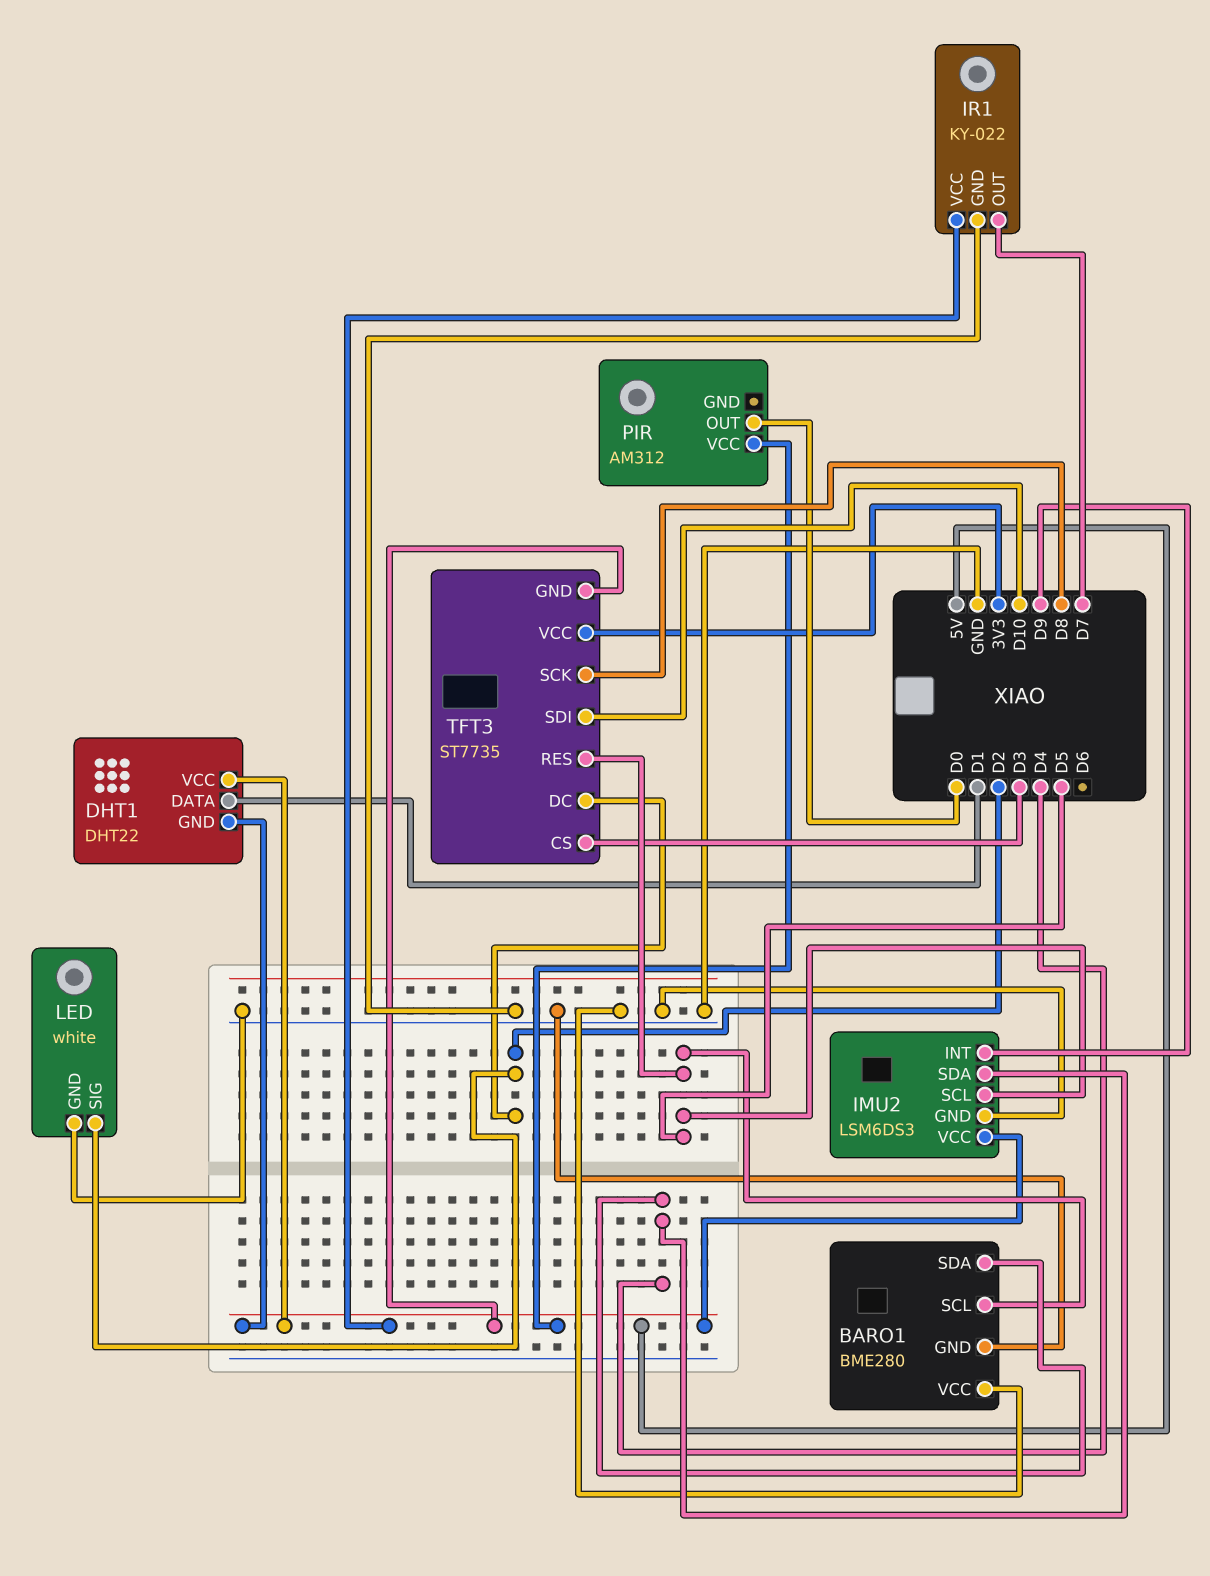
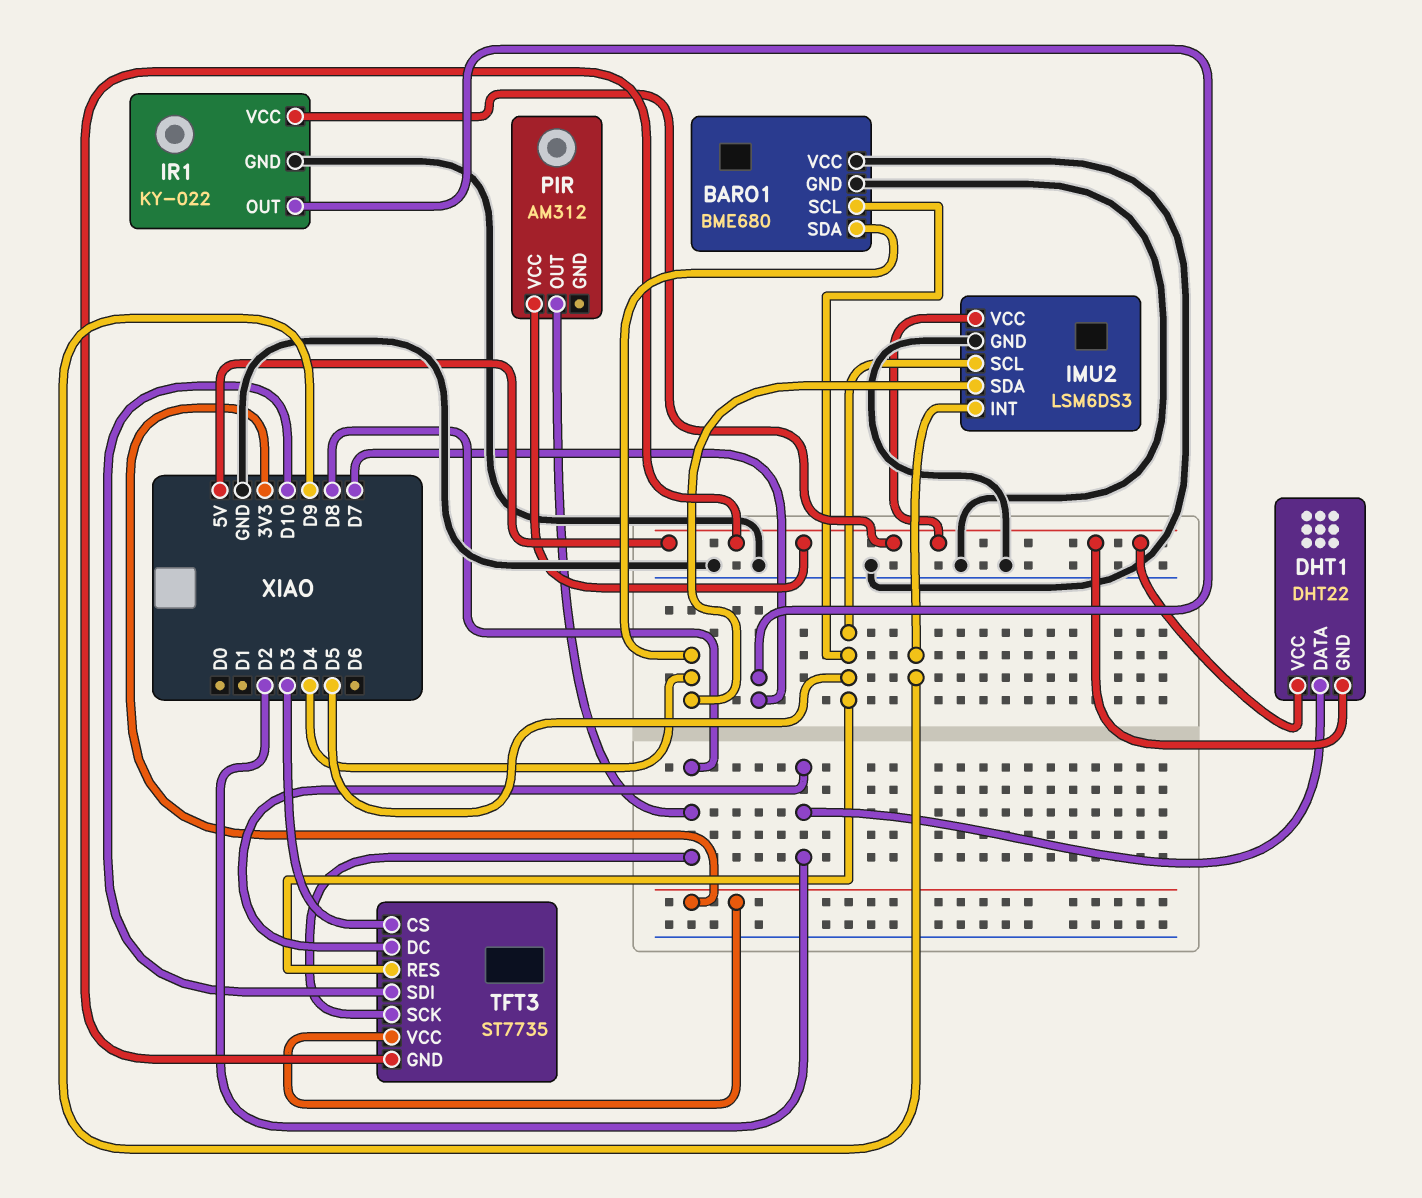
BARO1: BME280 -> BME680
DHT1 pin DATA: D1 -> D2
LED: white -> none
LED pin GND: GND -> none
LED pin SIG: D2 -> none
PIR pin OUT: D0 -> D8

